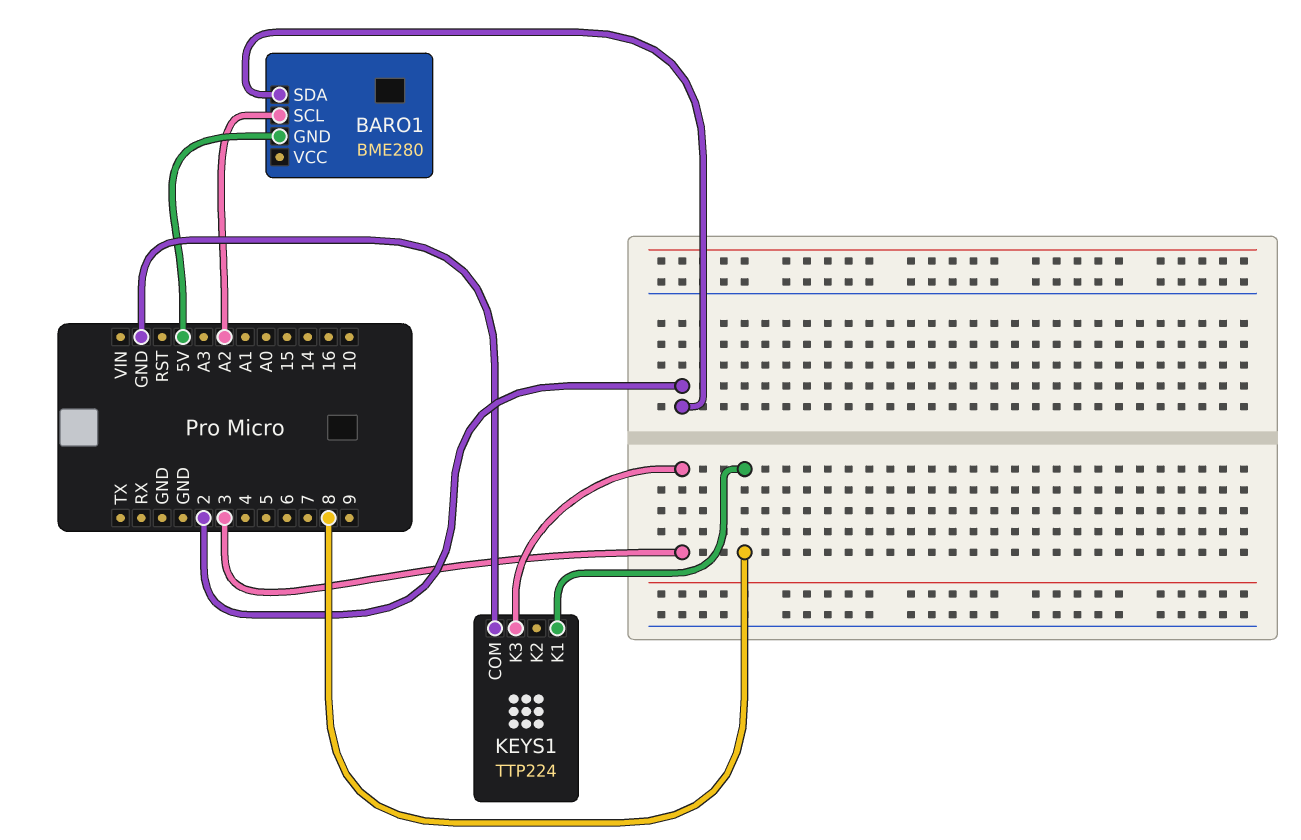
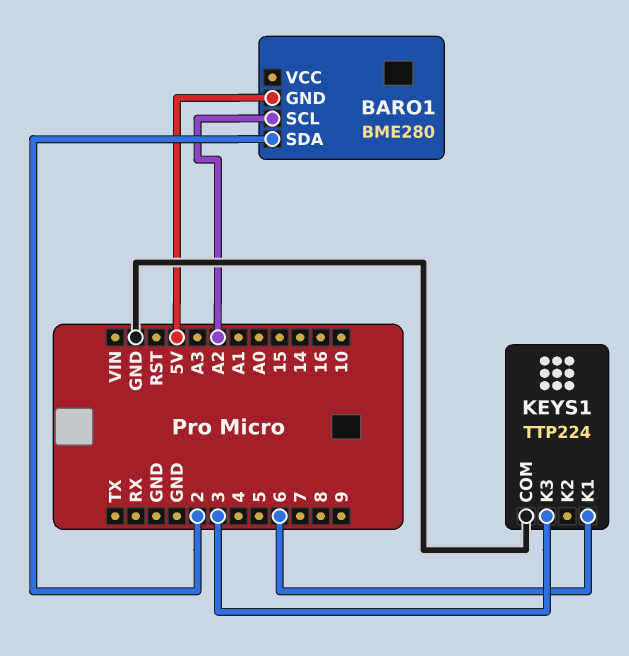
KEYS1 pin K1: 8 -> 6

